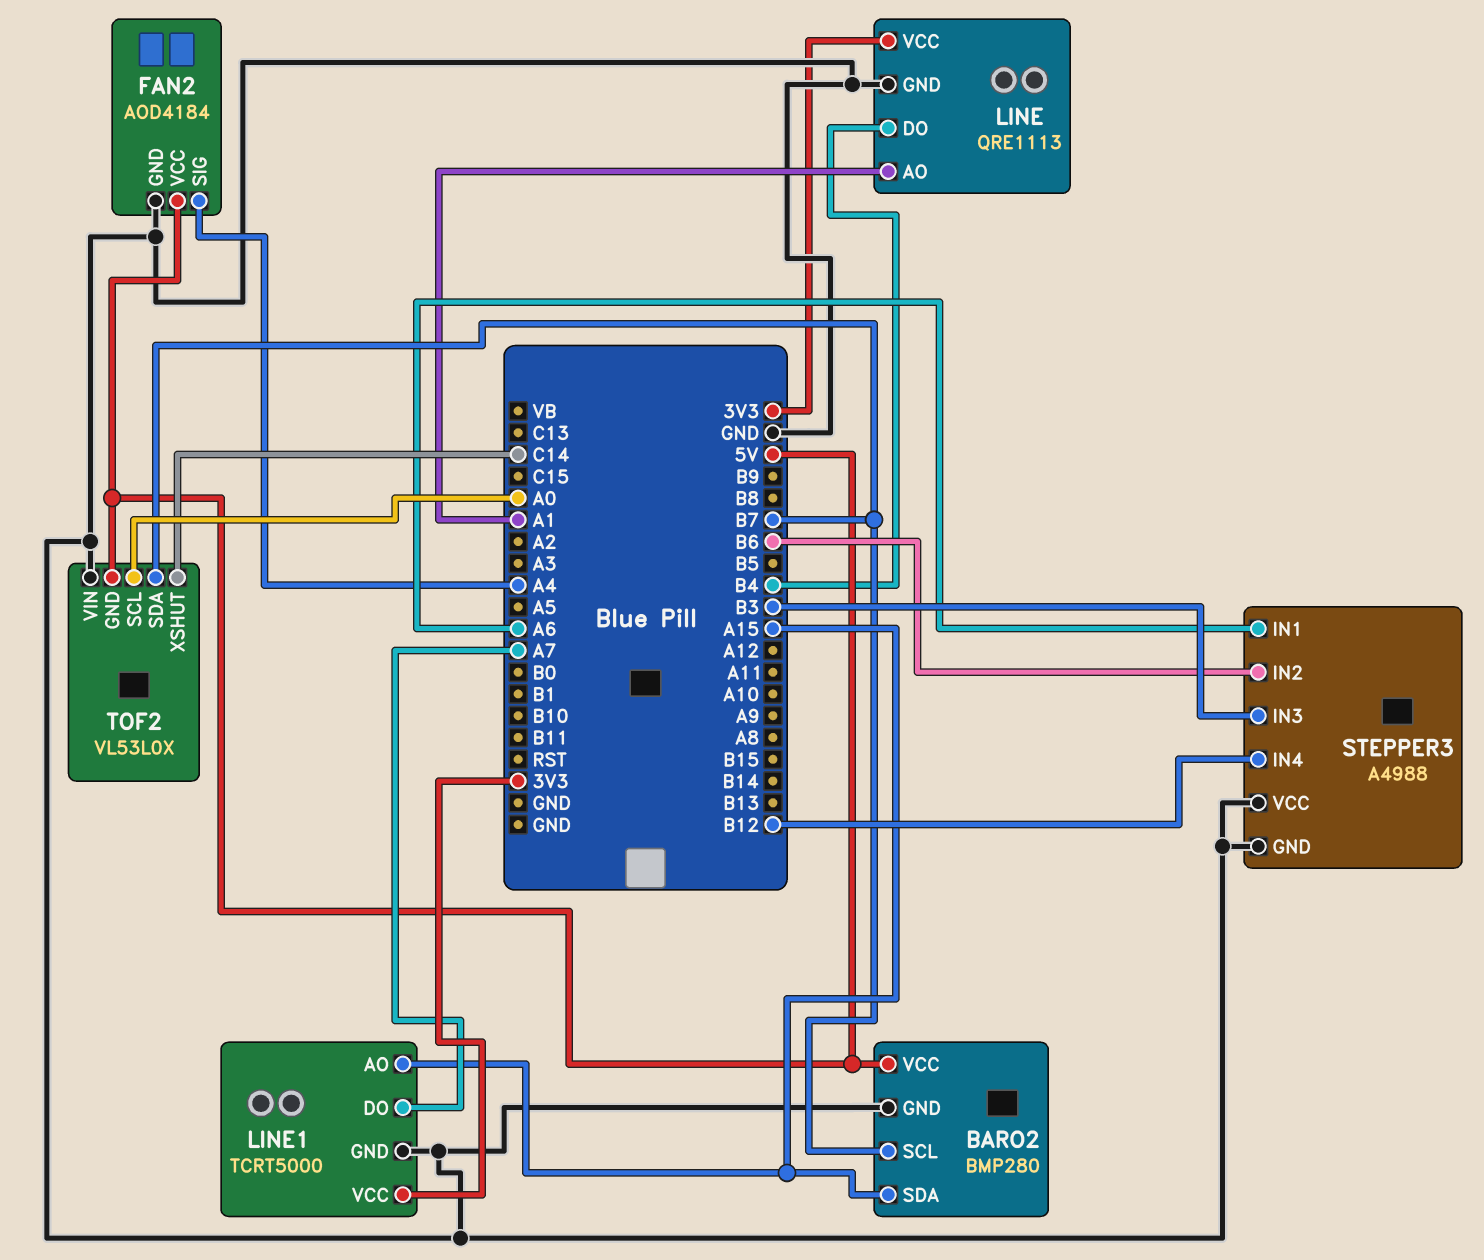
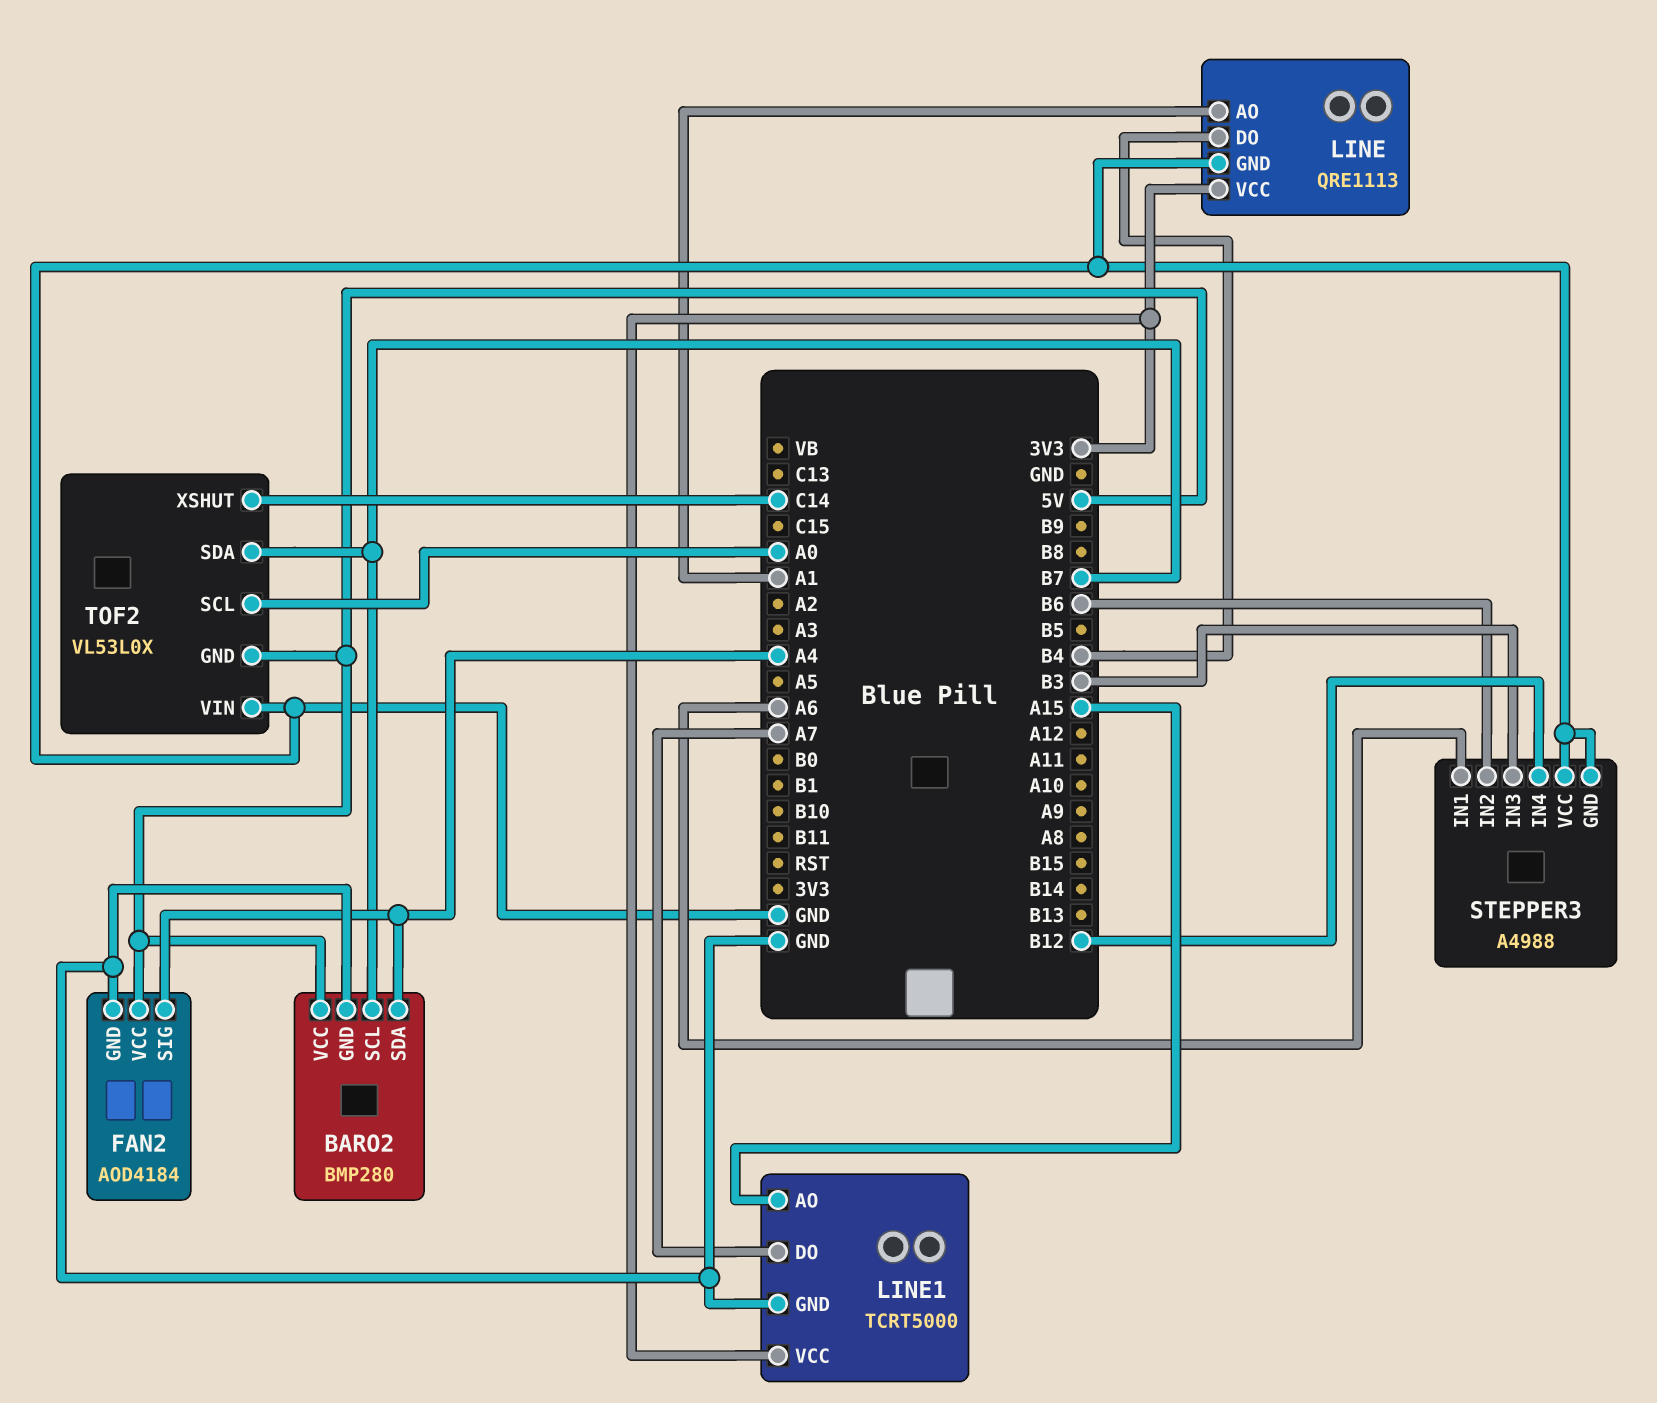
BARO2 pin SDA: A15 -> A4

